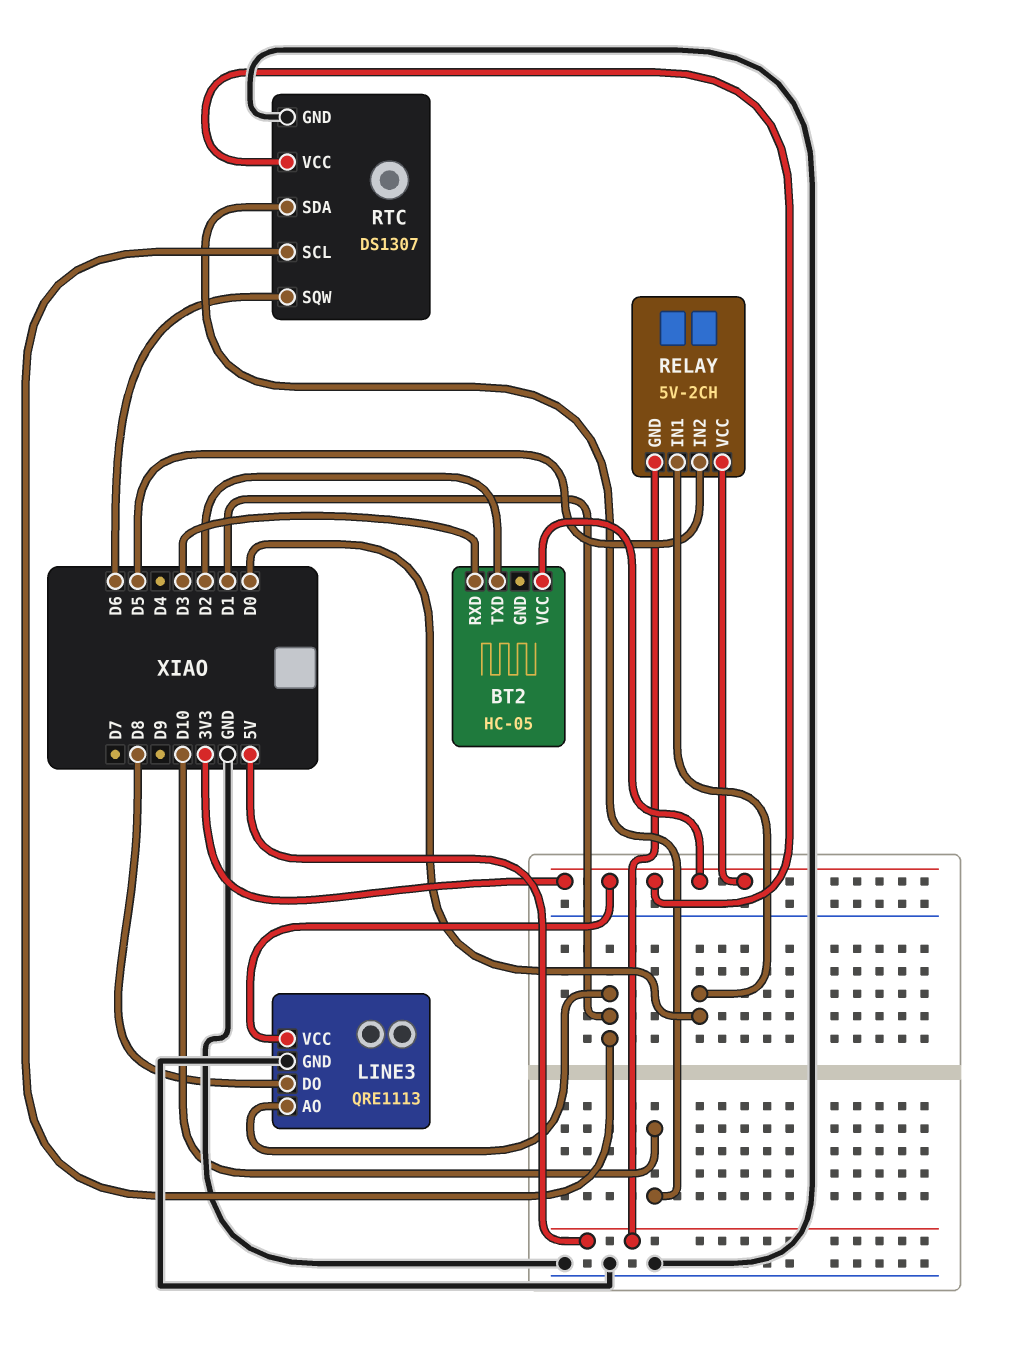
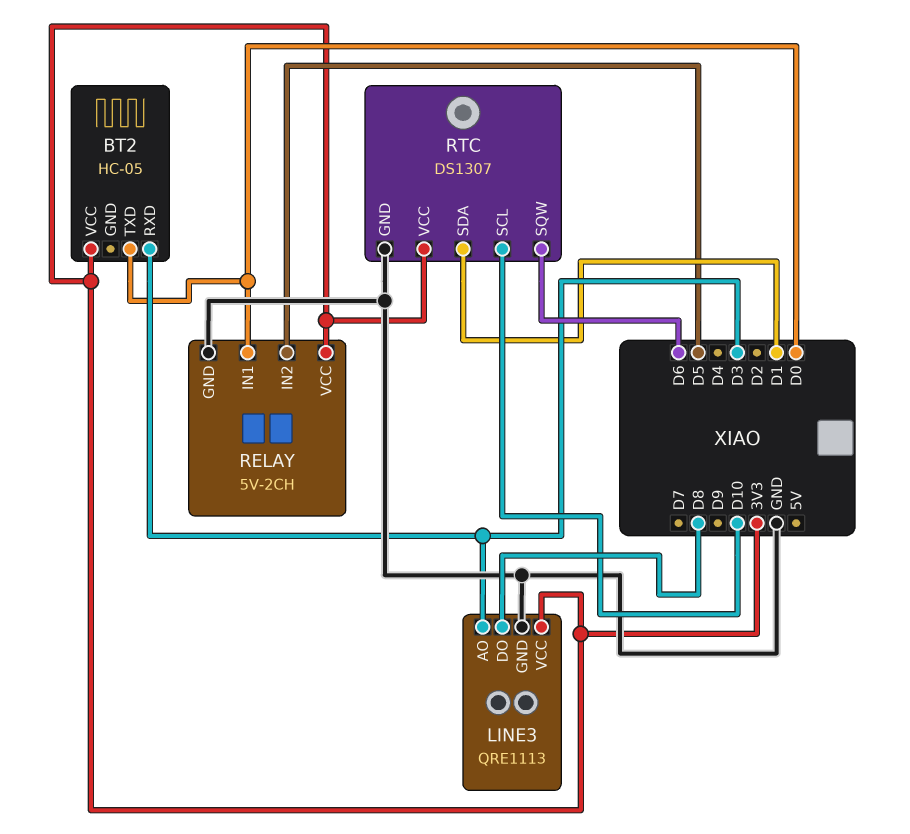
BT2 pin TXD: D2 -> D0
LINE3 pin AO: D1 -> D3
RELAY pin GND: 5V -> GND
RTC pin SCL: D1 -> D10
RTC pin SDA: D10 -> D1

